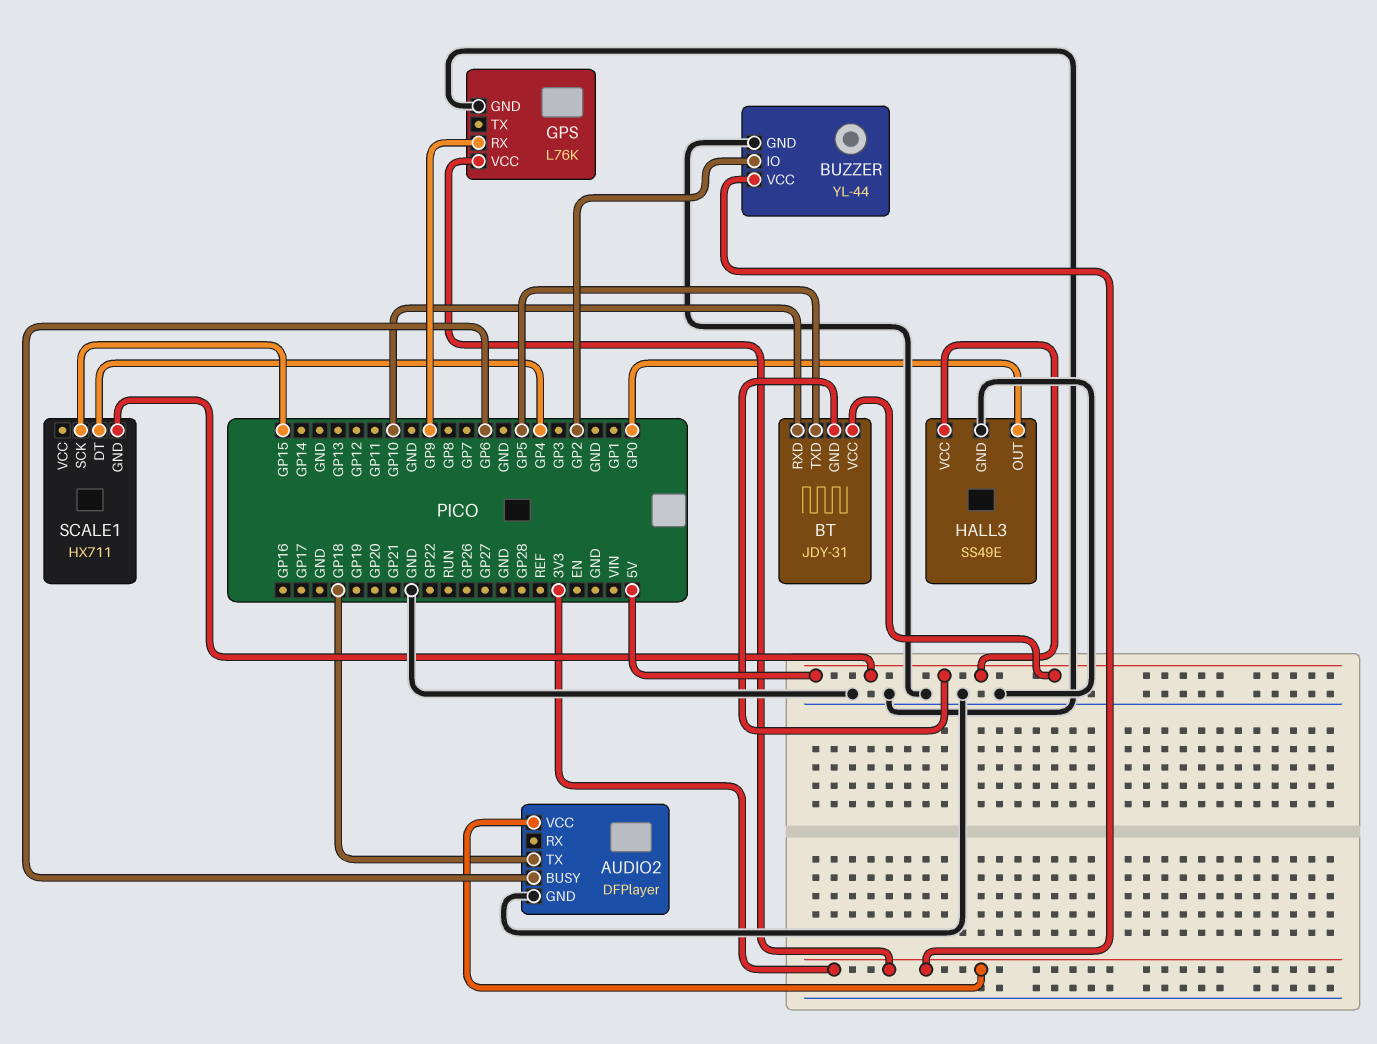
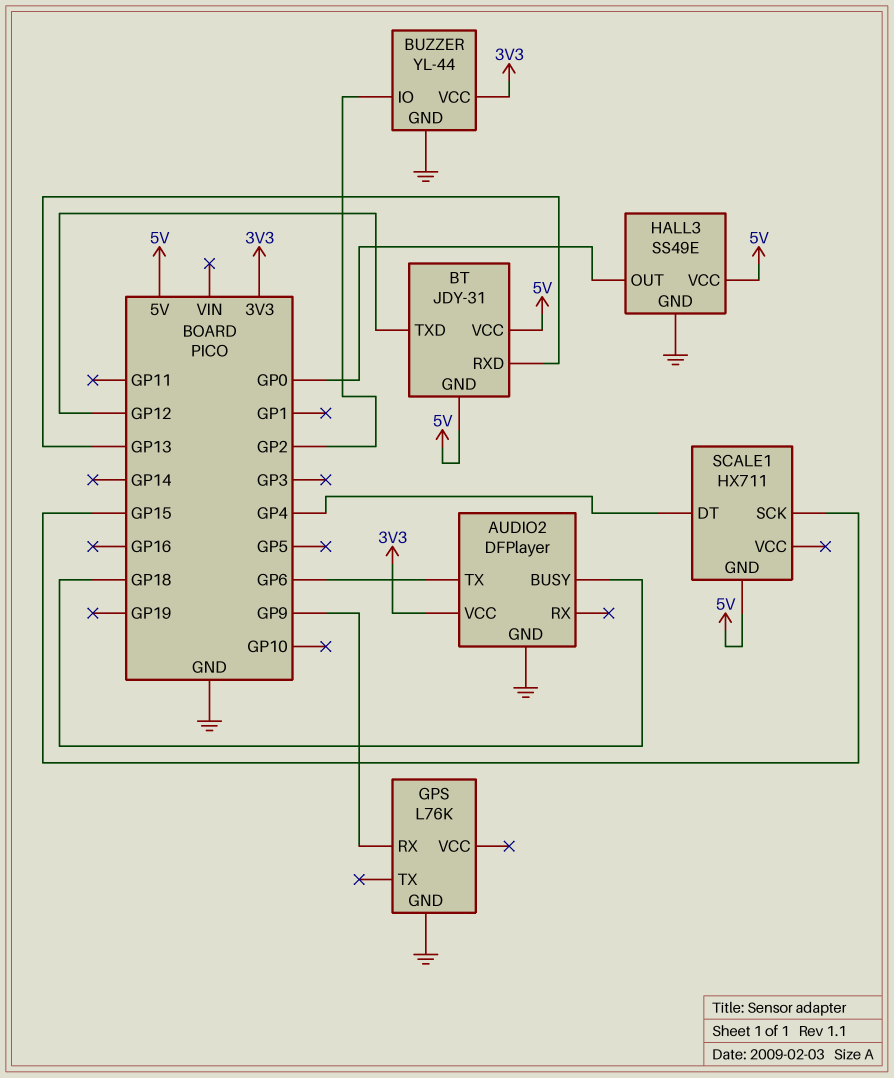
AUDIO2 pin BUSY: GP6 -> GP18
AUDIO2 pin TX: GP18 -> GP6
BT pin RXD: GP10 -> GP13
BT pin TXD: GP5 -> GP12
GPS pin VCC: 3V3 -> none

